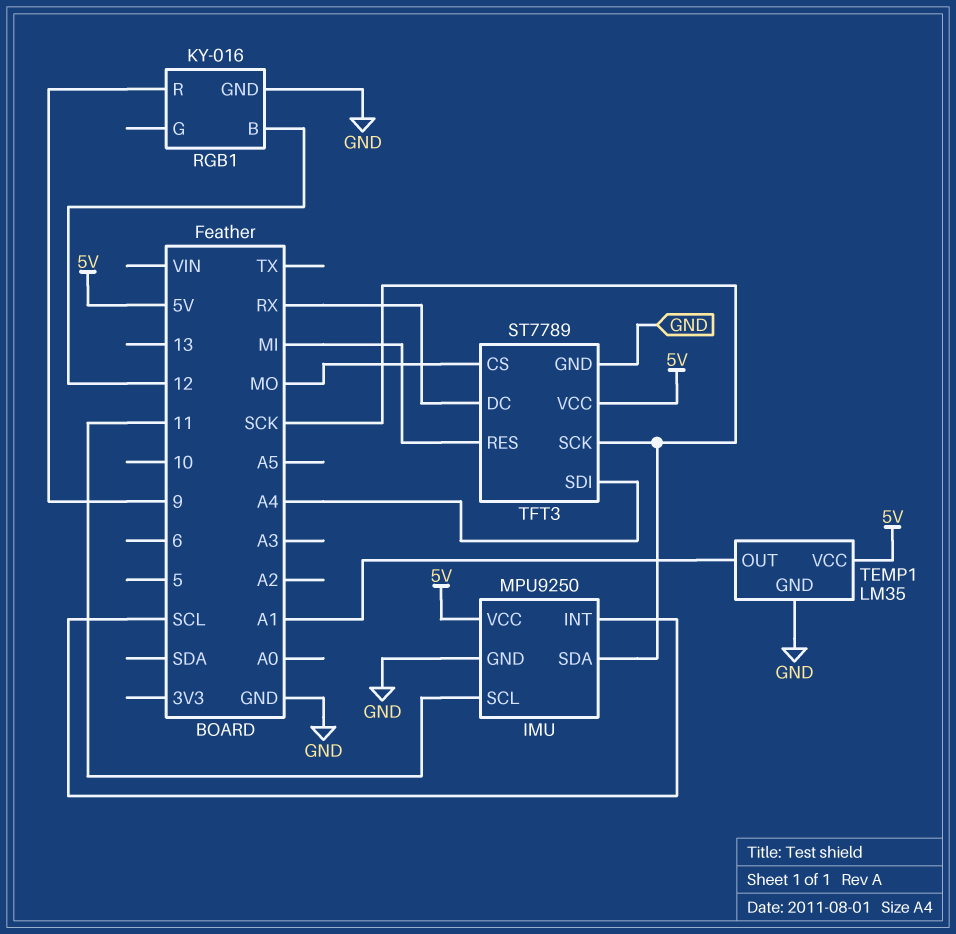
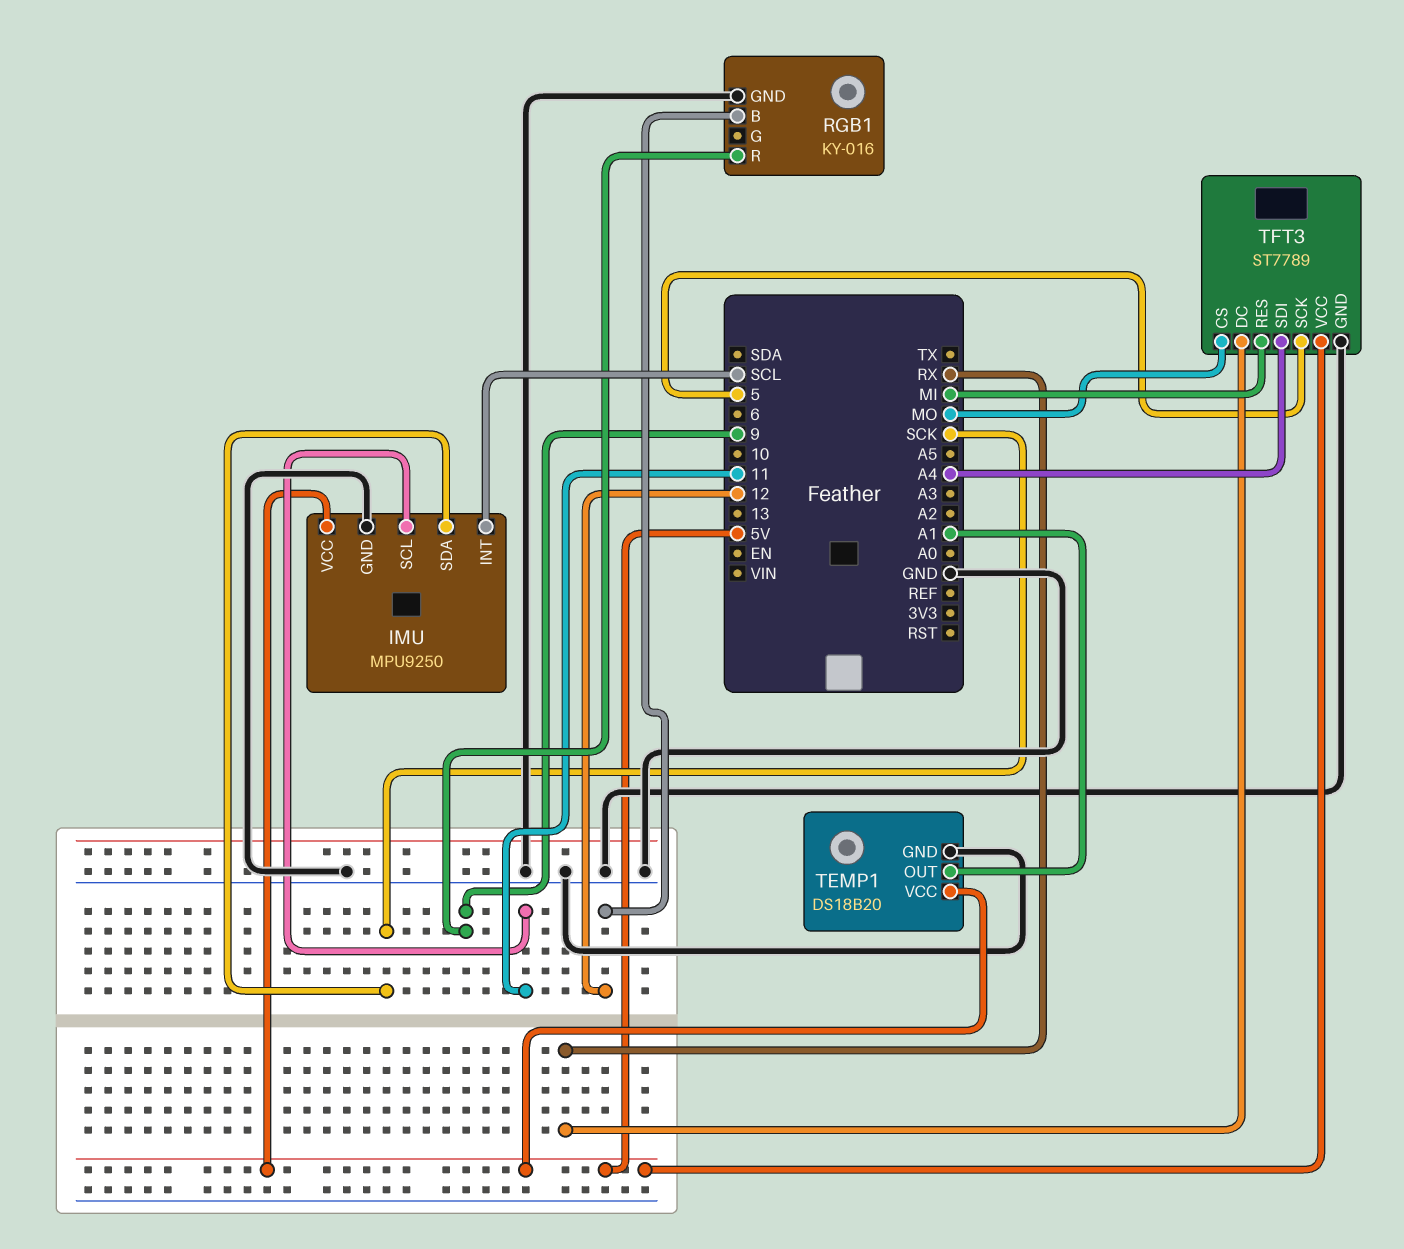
TEMP1: LM35 -> DS18B20
TFT3 pin SCK: SCK -> 5

